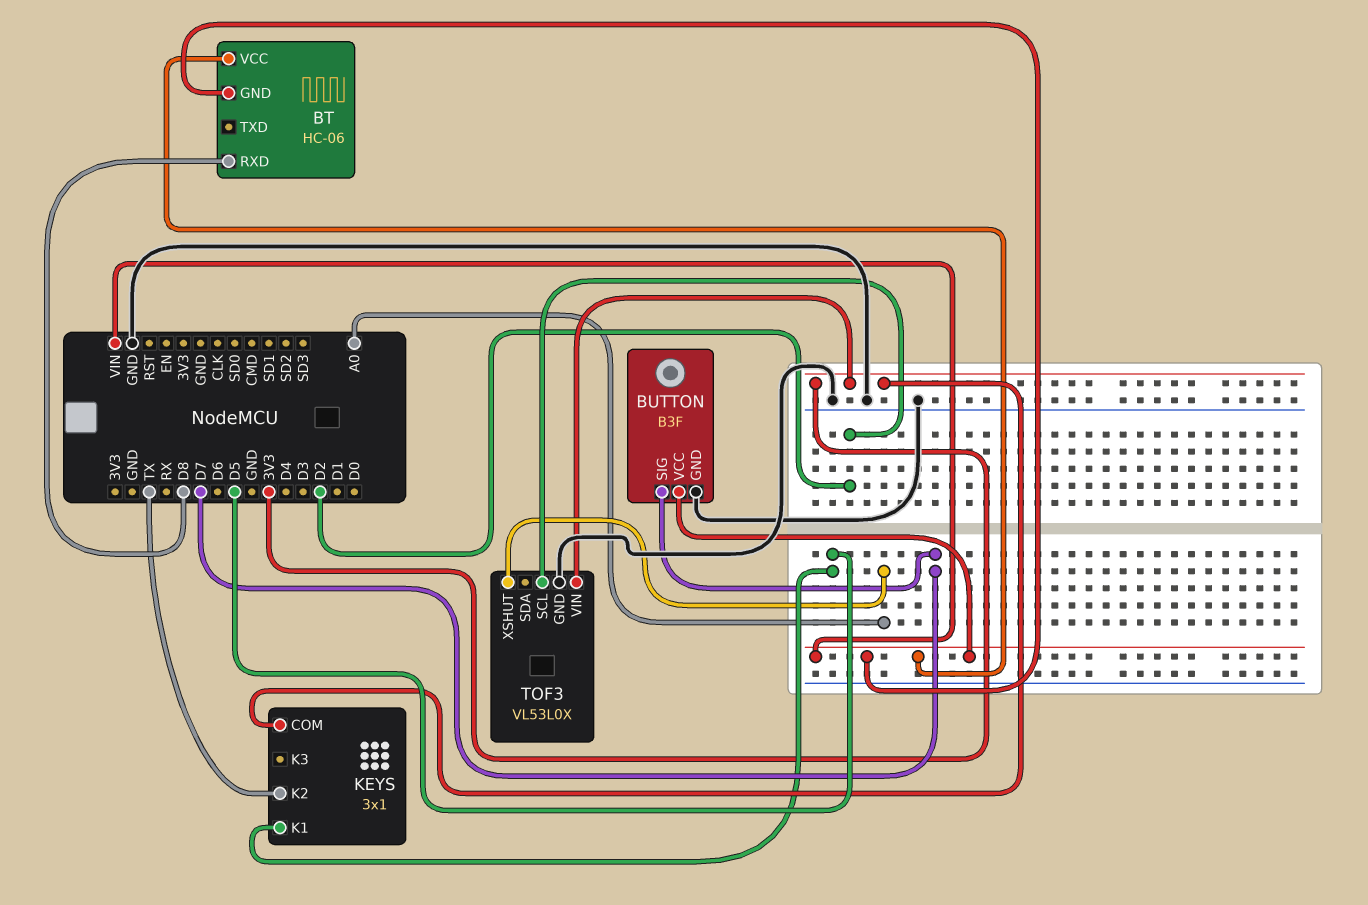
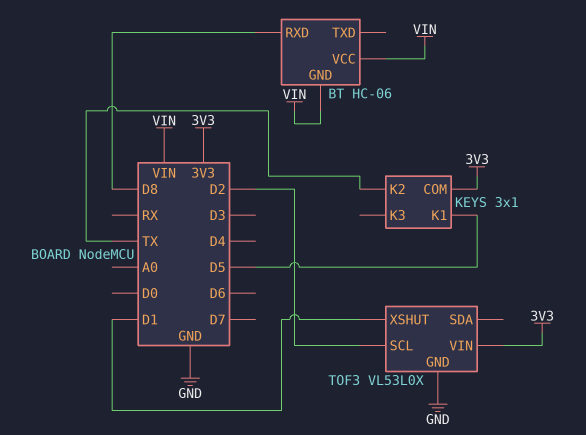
BUTTON: B3F -> none
BUTTON pin GND: GND -> none
BUTTON pin SIG: D7 -> none
BUTTON pin VCC: VIN -> none
TOF3 pin XSHUT: A0 -> D1

